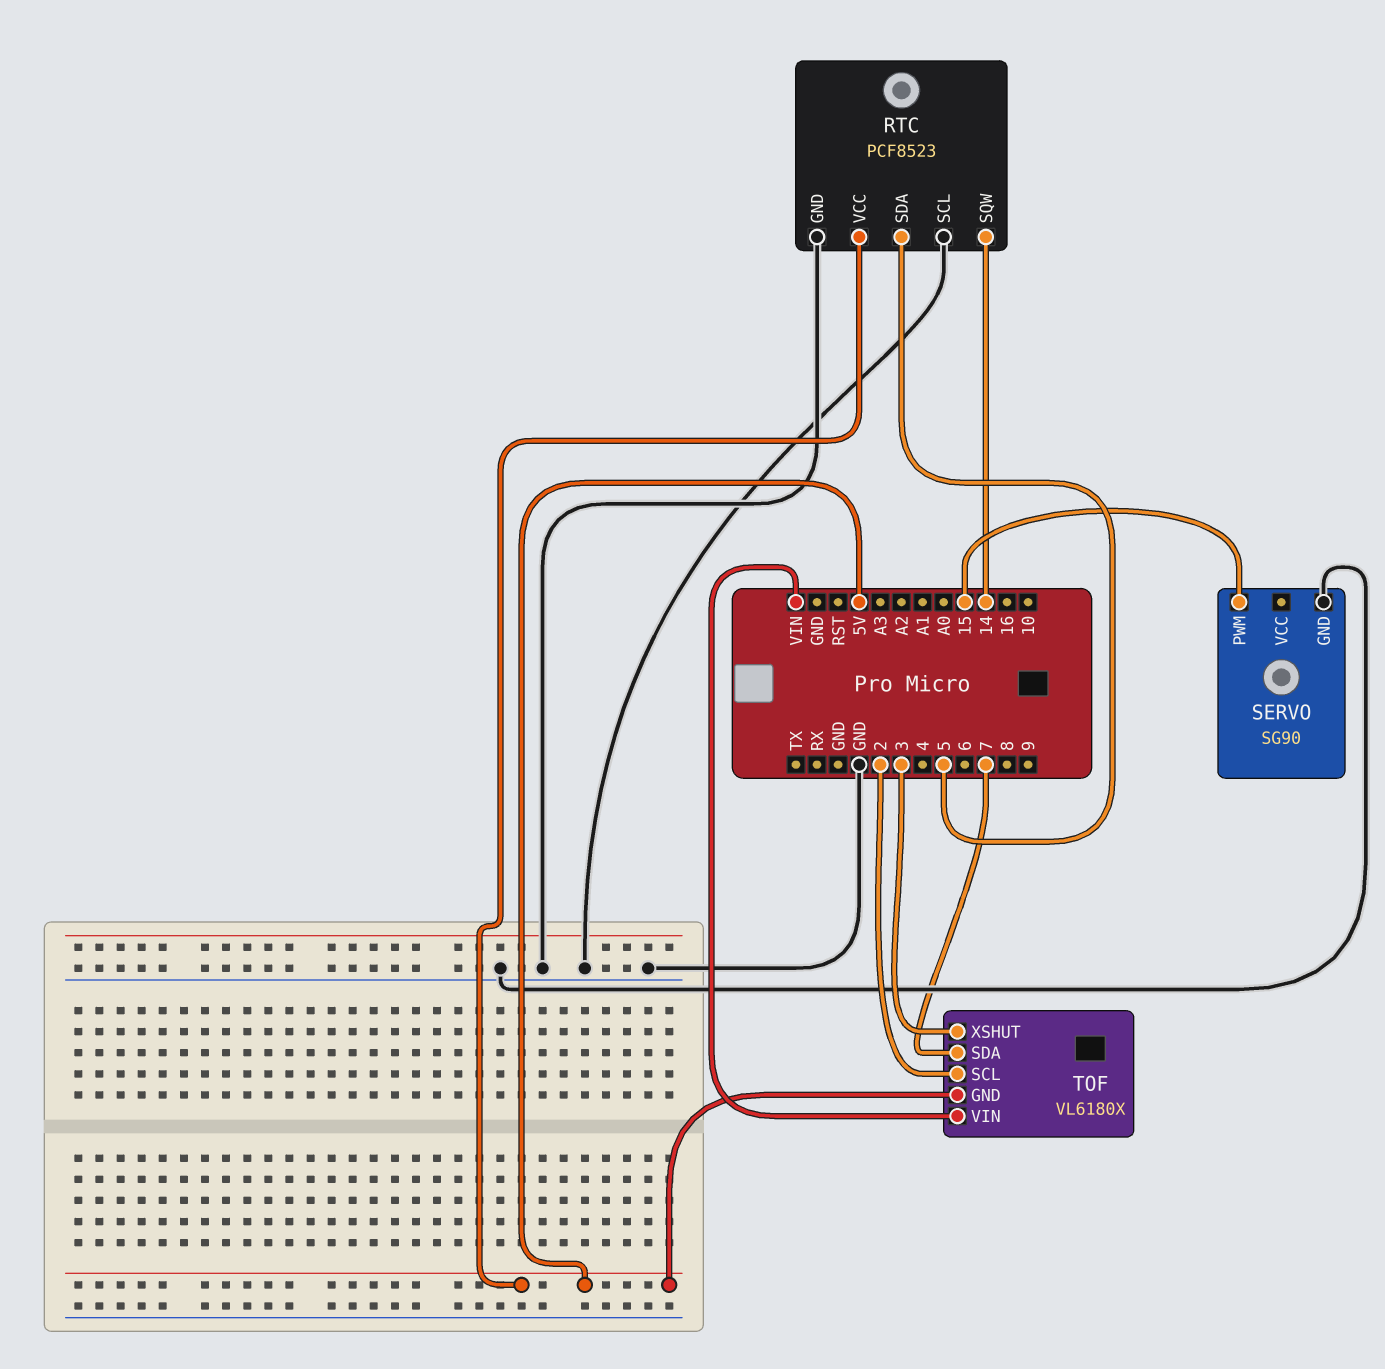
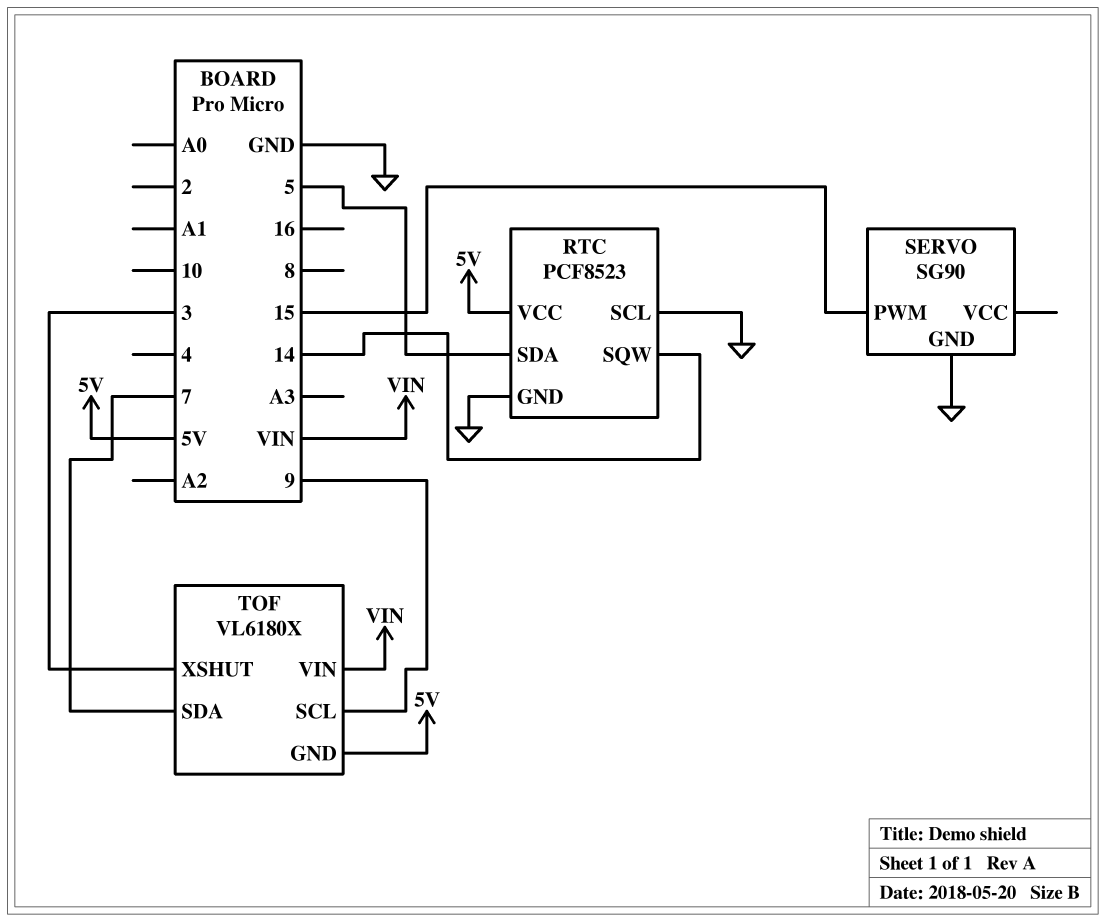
TOF pin SCL: 2 -> 9

